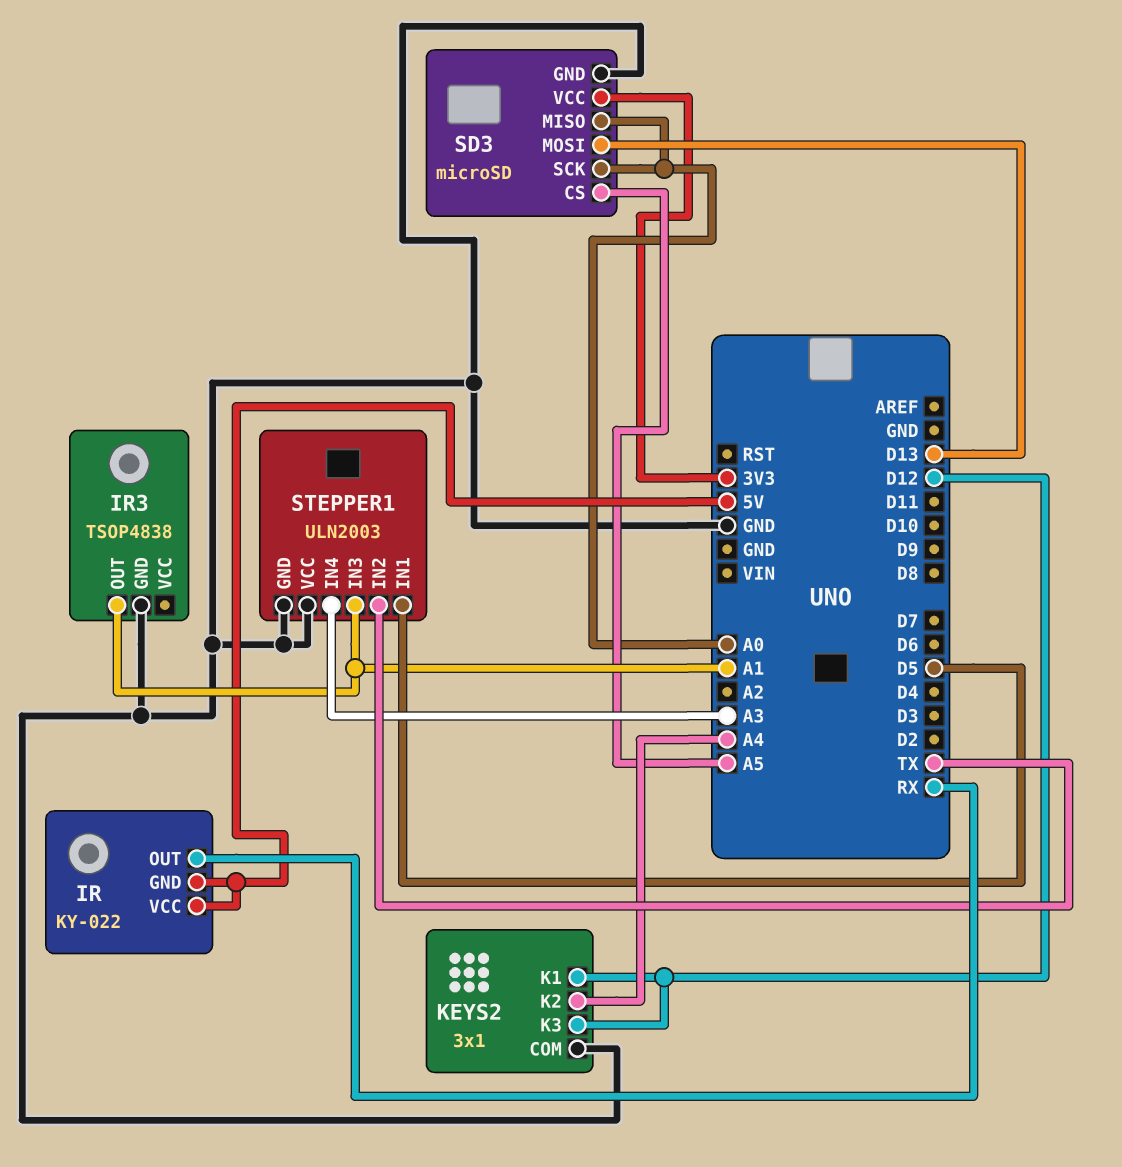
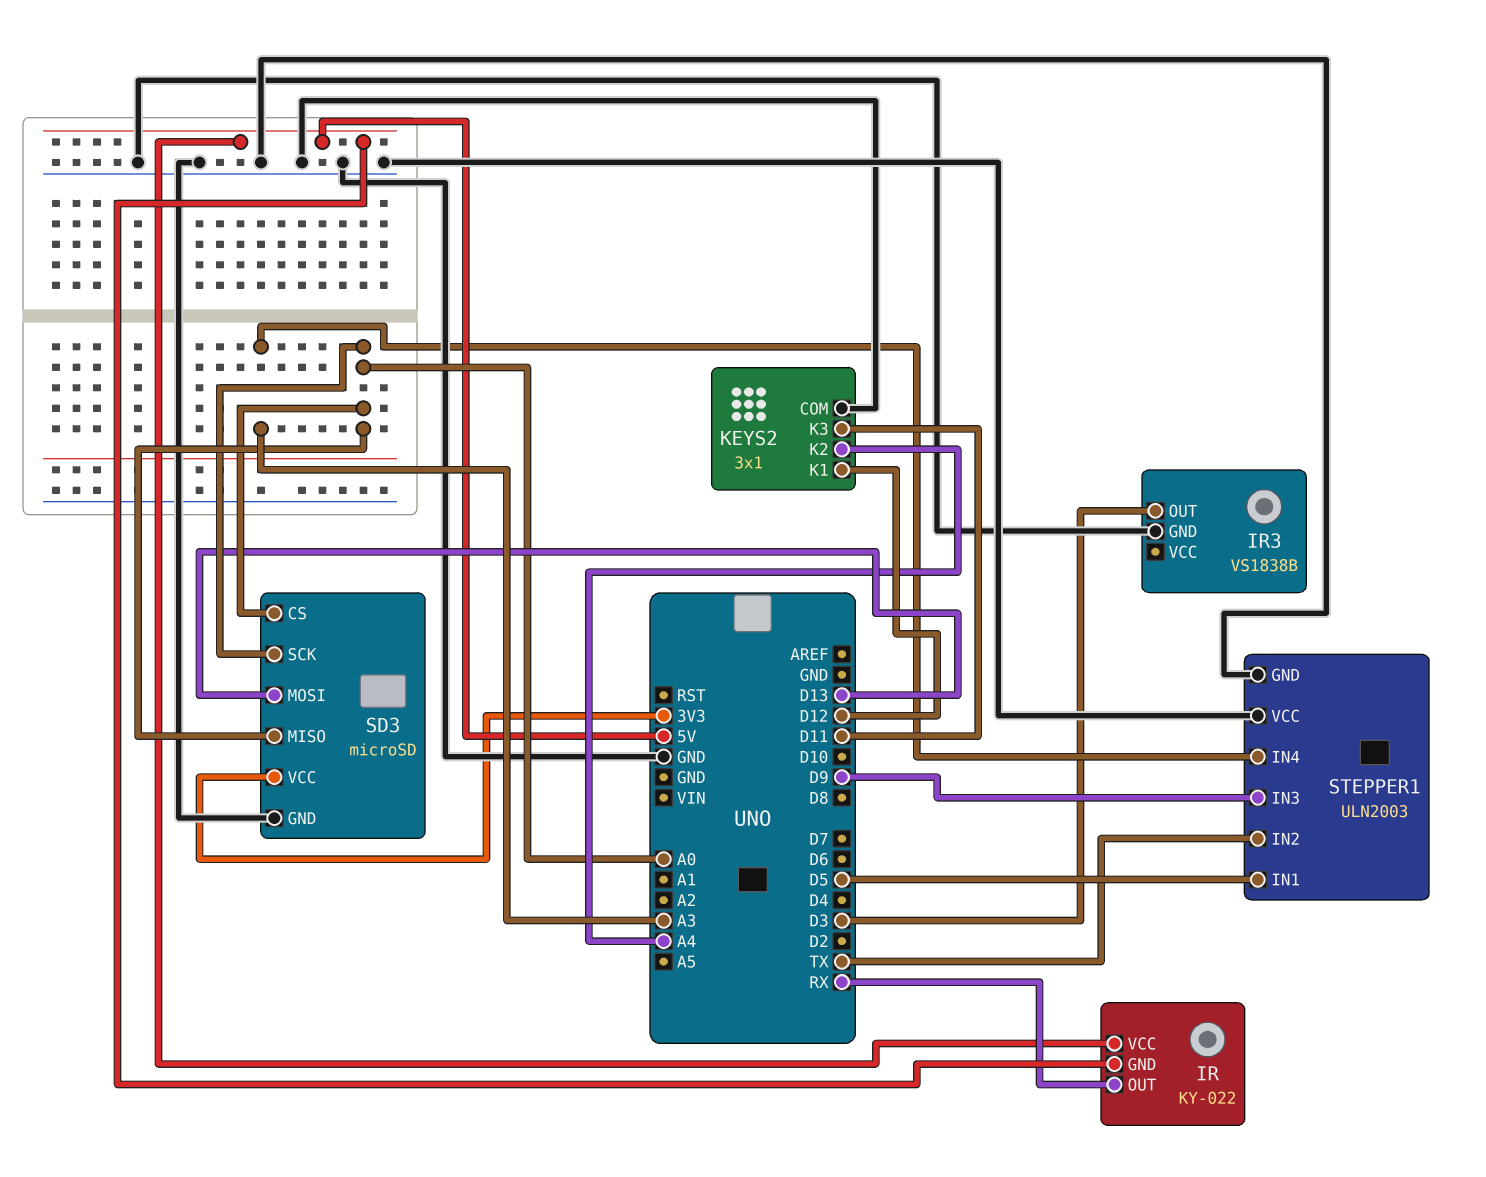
IR3: TSOP4838 -> VS1838B
IR3 pin OUT: A1 -> D3
KEYS2 pin K3: D12 -> D11
SD3 pin CS: A5 -> A0
STEPPER1 pin IN3: A1 -> D9

